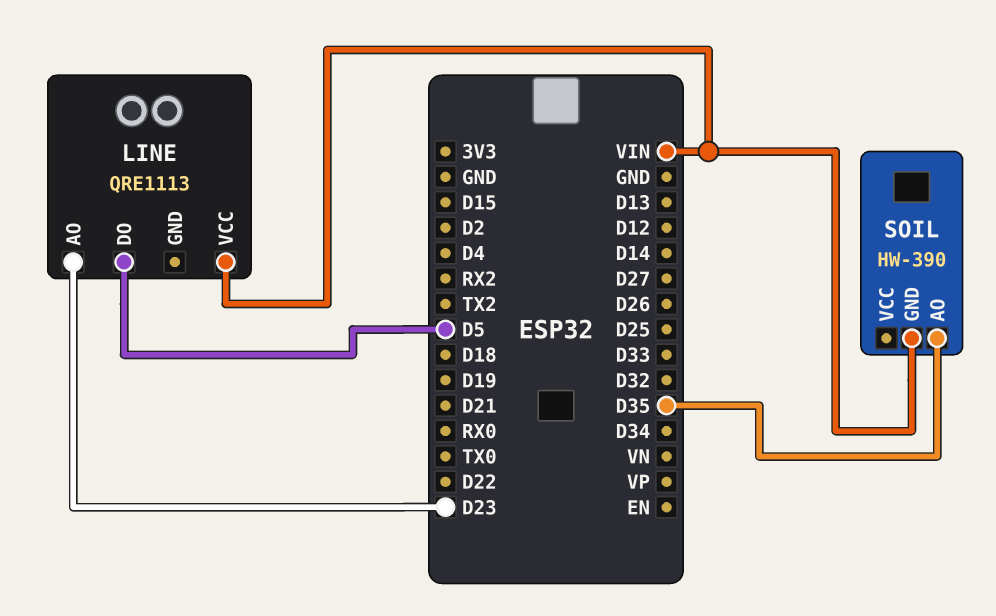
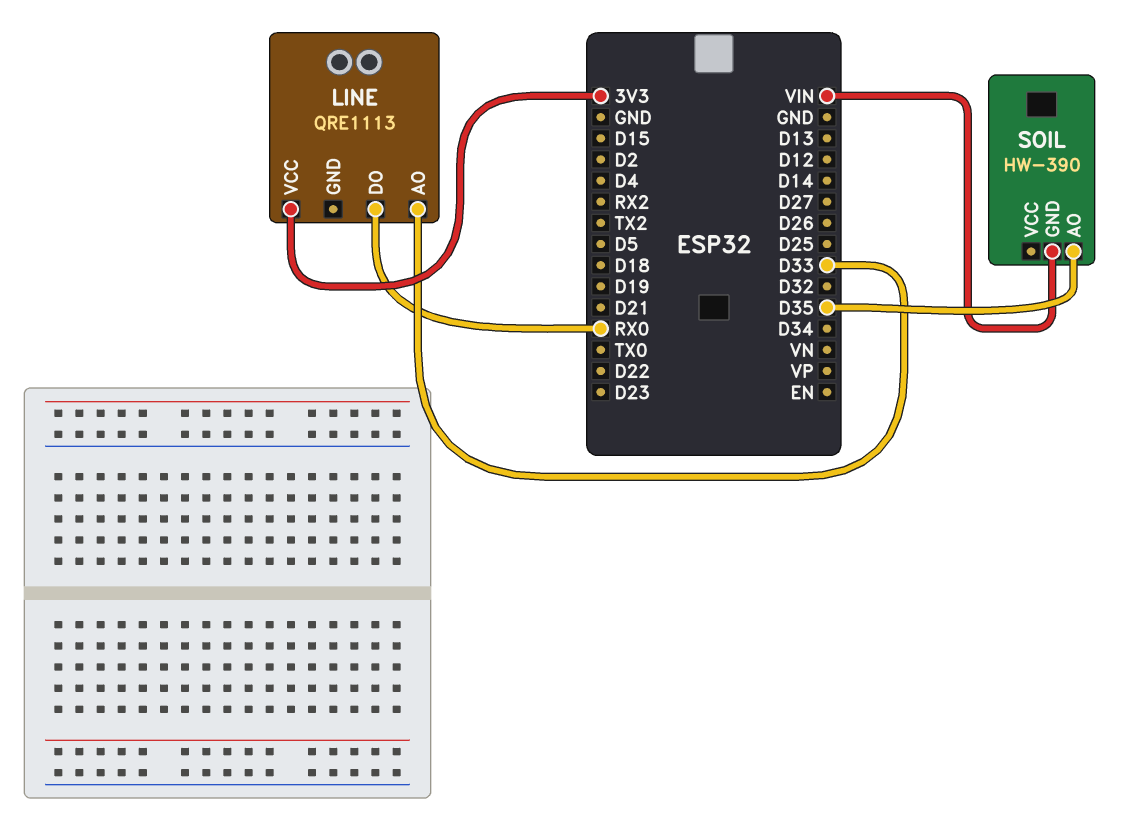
LINE pin AO: D23 -> D33
LINE pin DO: D5 -> RX0
LINE pin VCC: VIN -> 3V3

